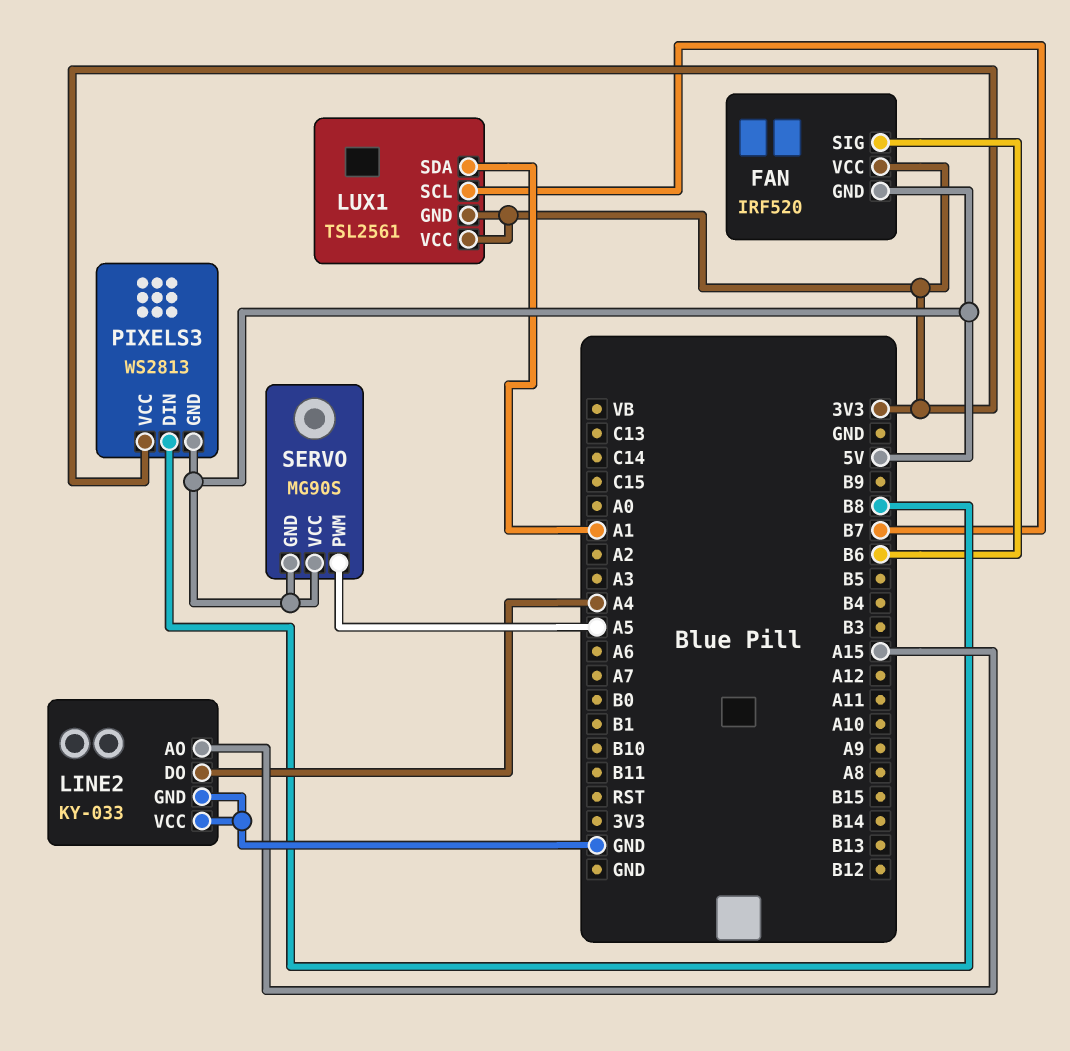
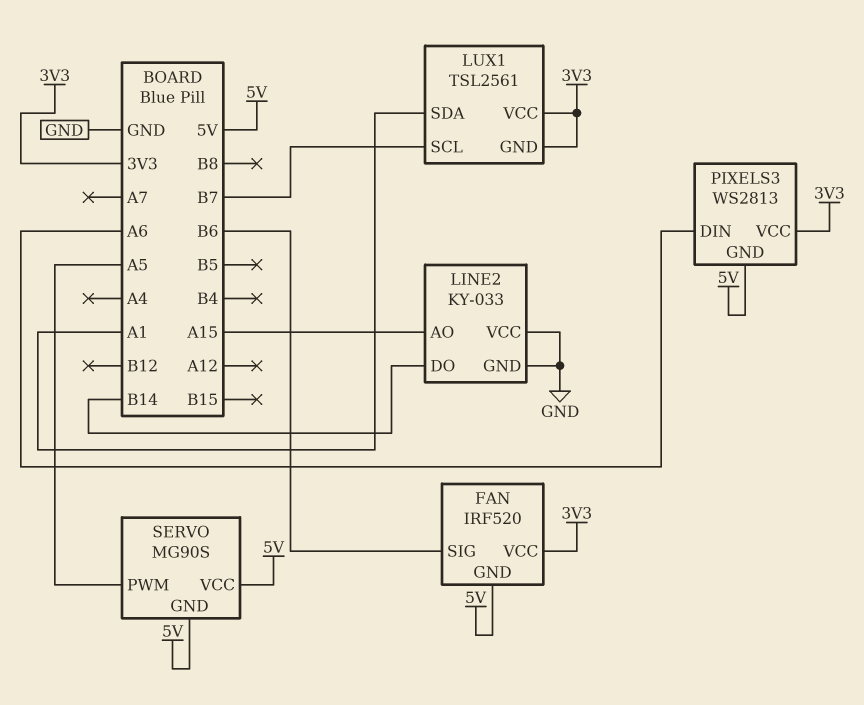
LINE2 pin DO: A4 -> B14
PIXELS3 pin DIN: B8 -> A6

